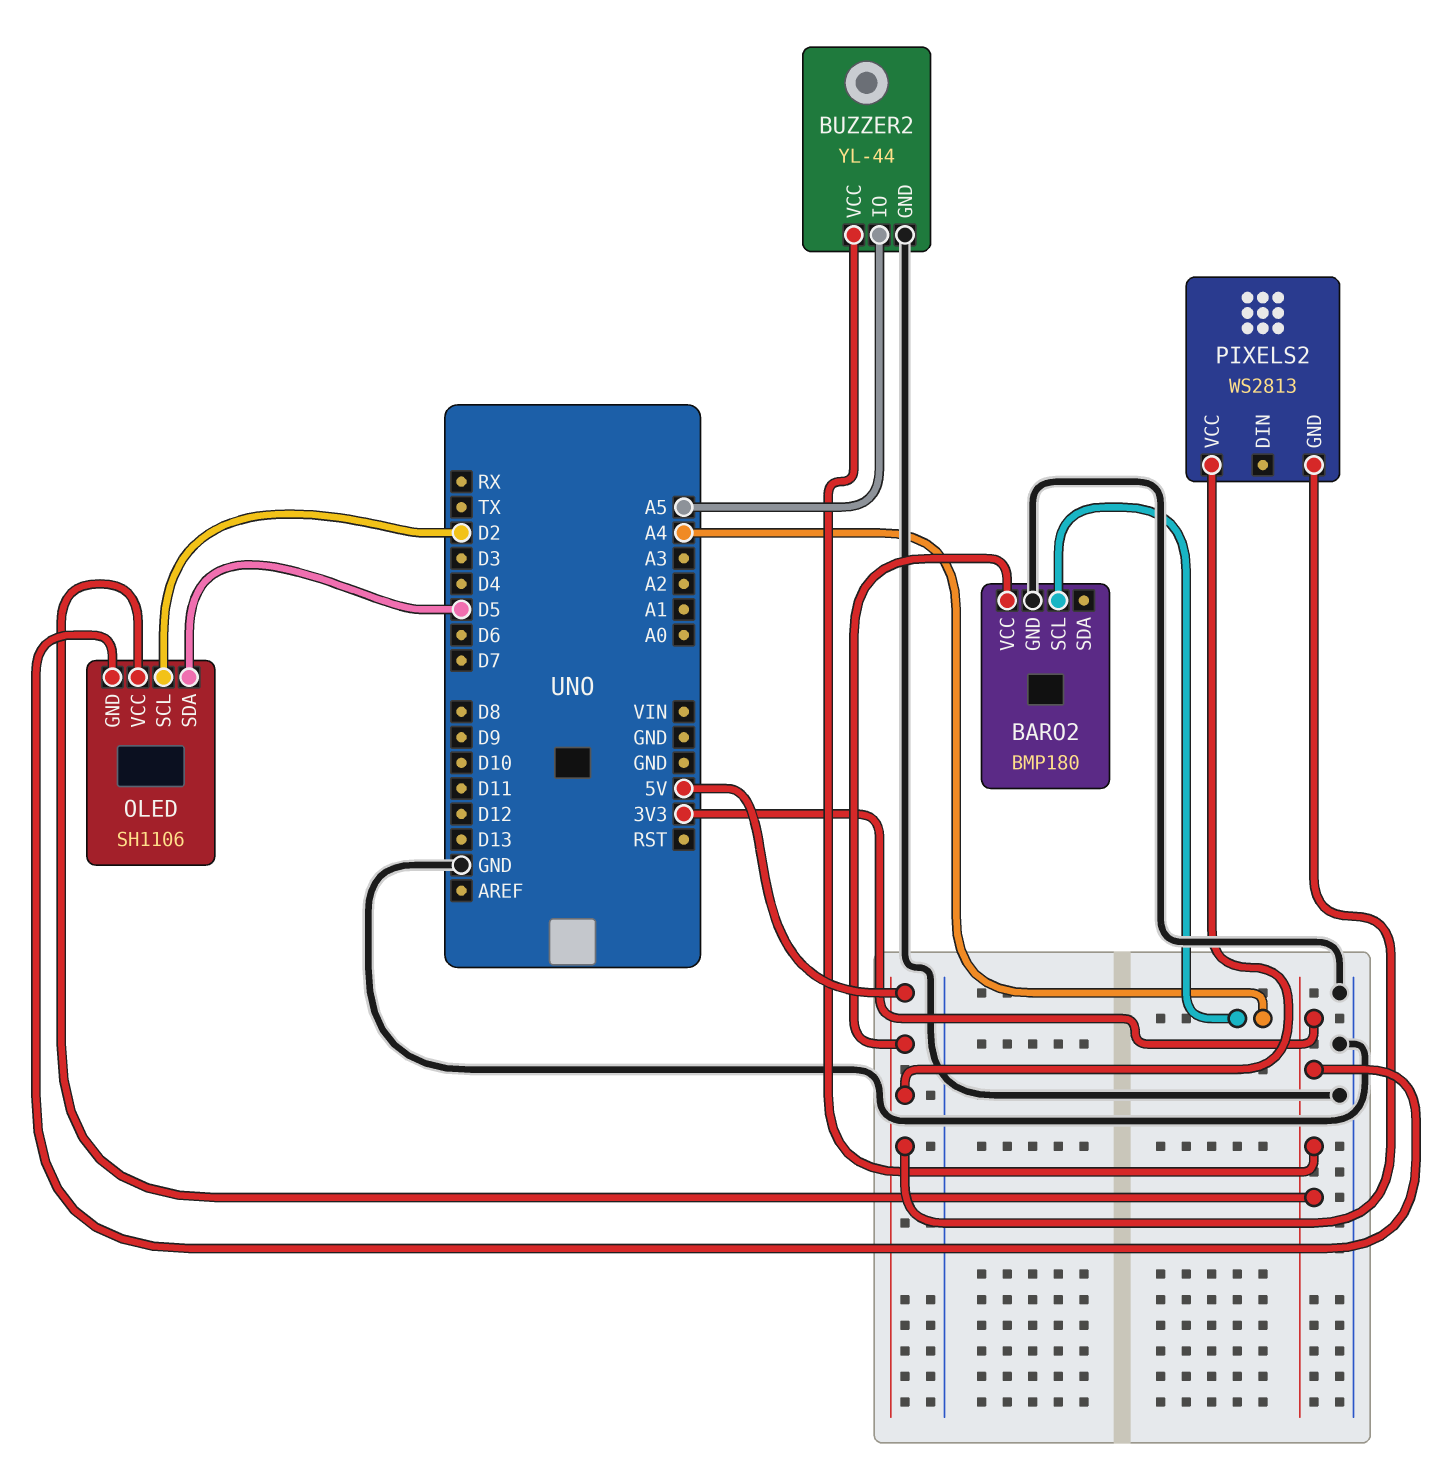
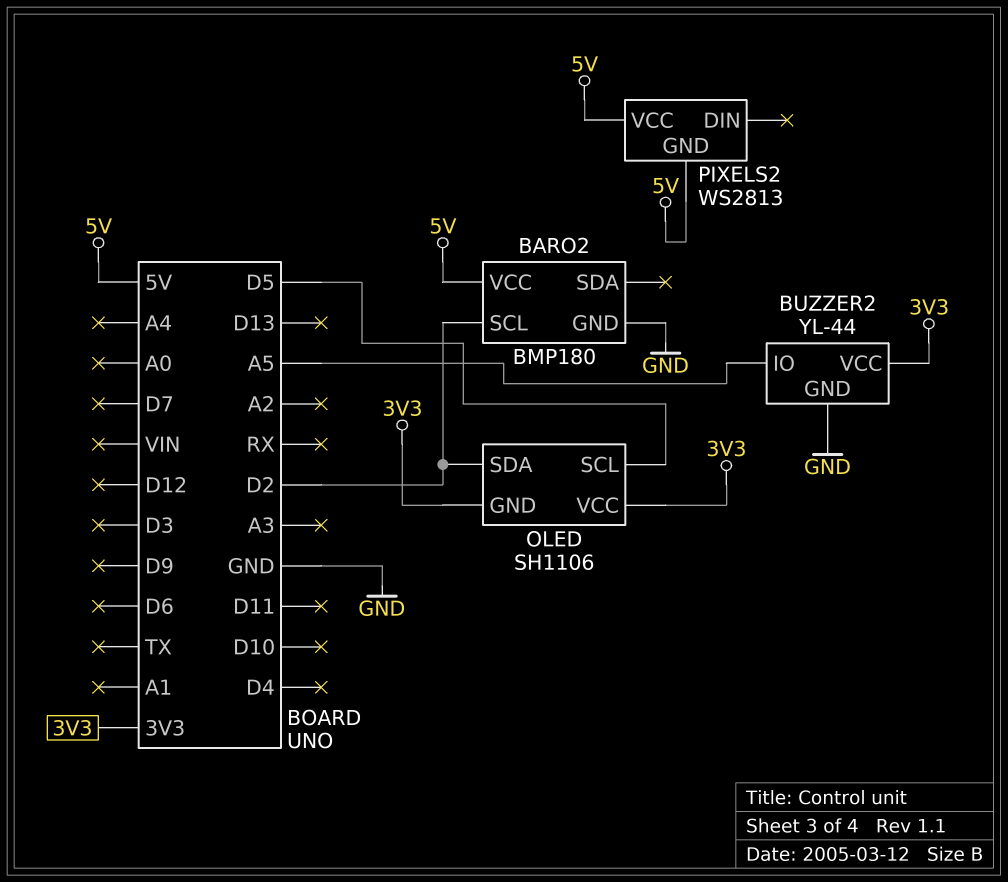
BARO2 pin SCL: A4 -> D2
OLED pin SCL: D2 -> D5
OLED pin SDA: D5 -> D2

